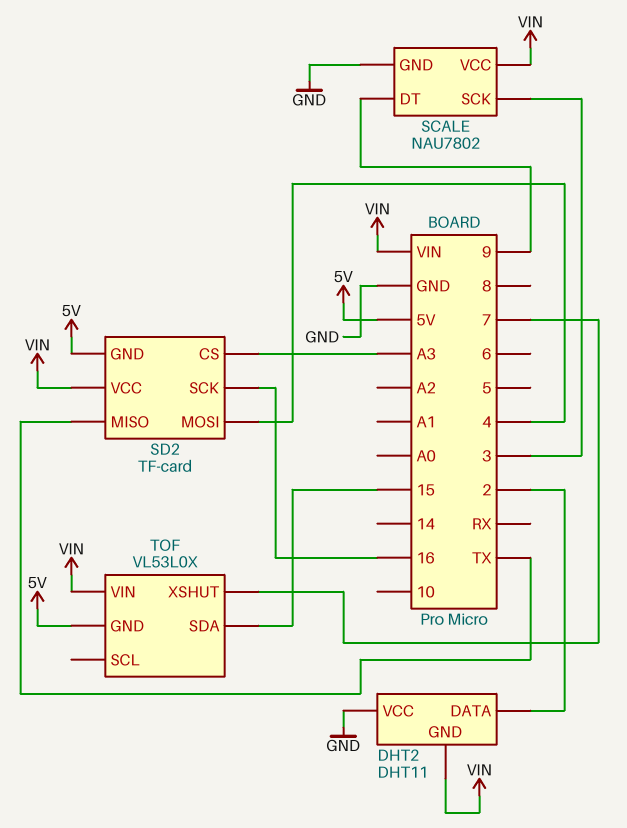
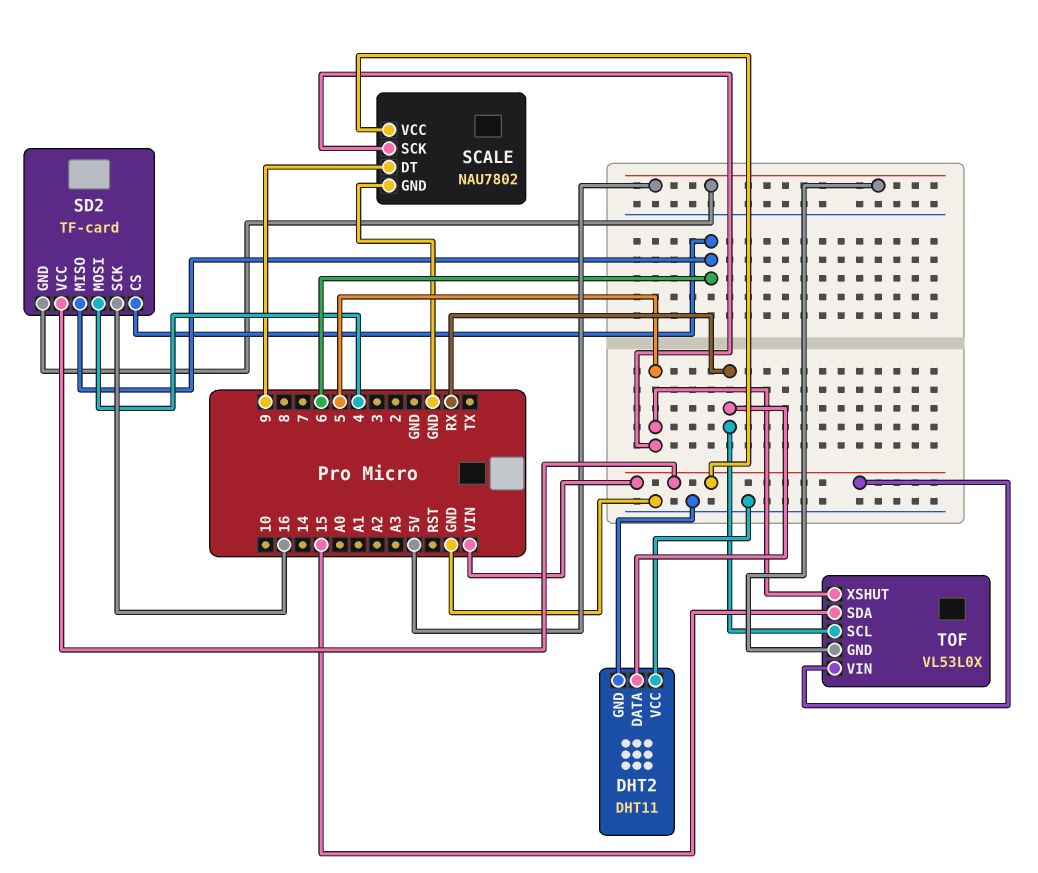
DHT2 pin DATA: 2 -> RX
DHT2 pin GND: VIN -> GND
SCALE pin SCK: 3 -> 5
SD2 pin CS: A3 -> 6
SD2 pin MISO: TX -> 6
TOF pin SCL: none -> RX
TOF pin XSHUT: 7 -> 5

